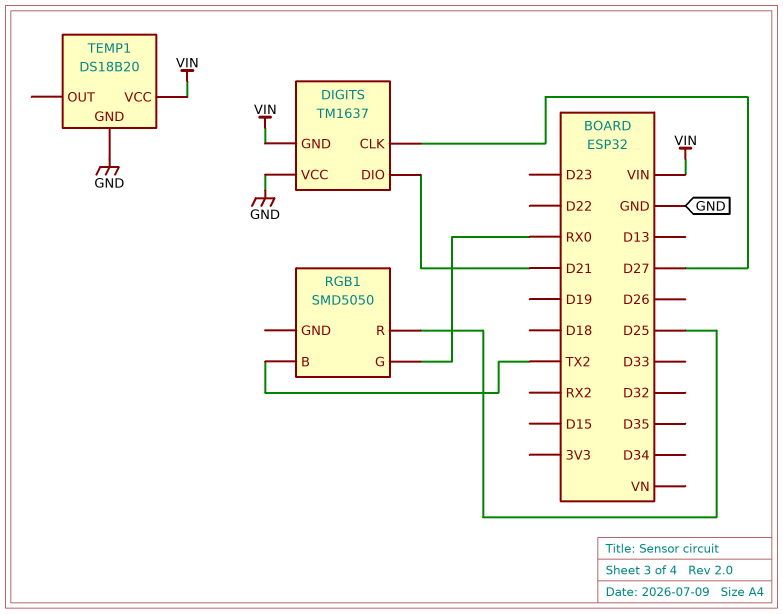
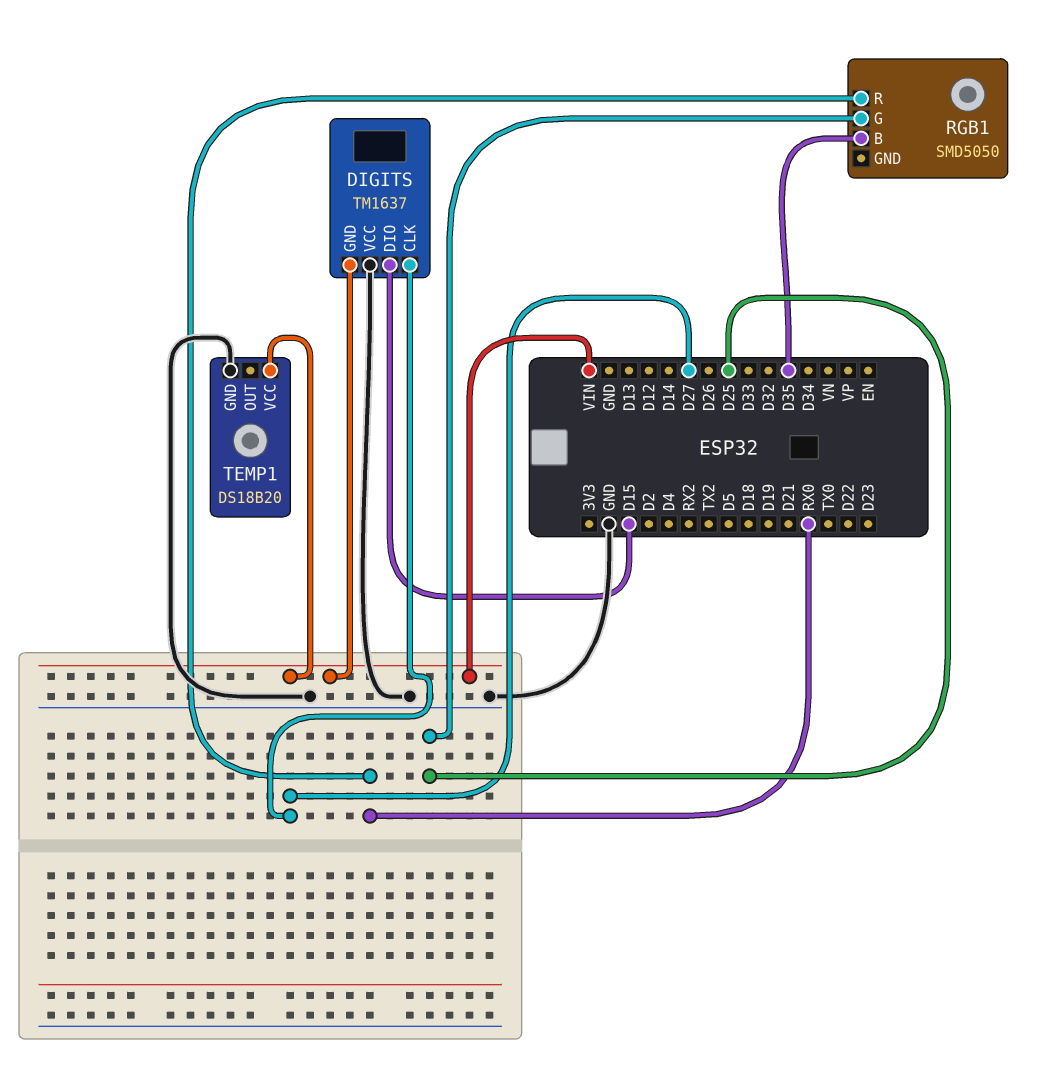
DIGITS pin DIO: D21 -> D15
RGB1 pin B: TX2 -> D35
RGB1 pin G: RX0 -> D25
RGB1 pin R: D25 -> RX0

